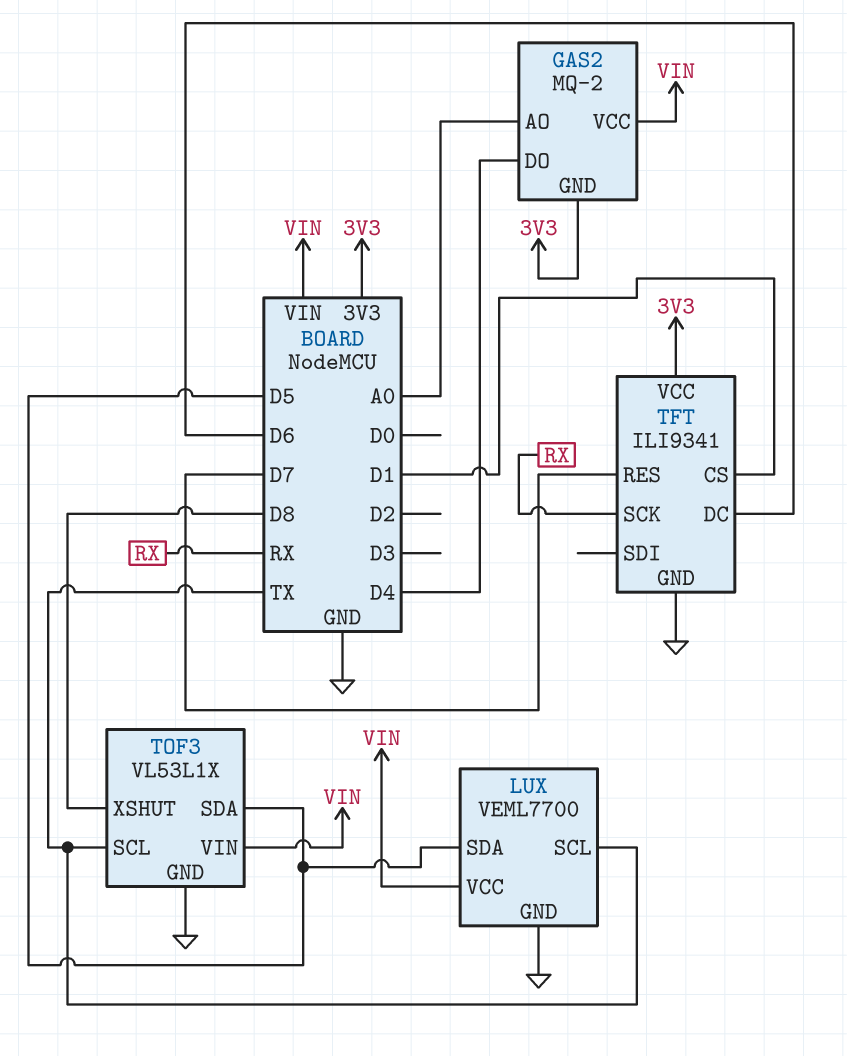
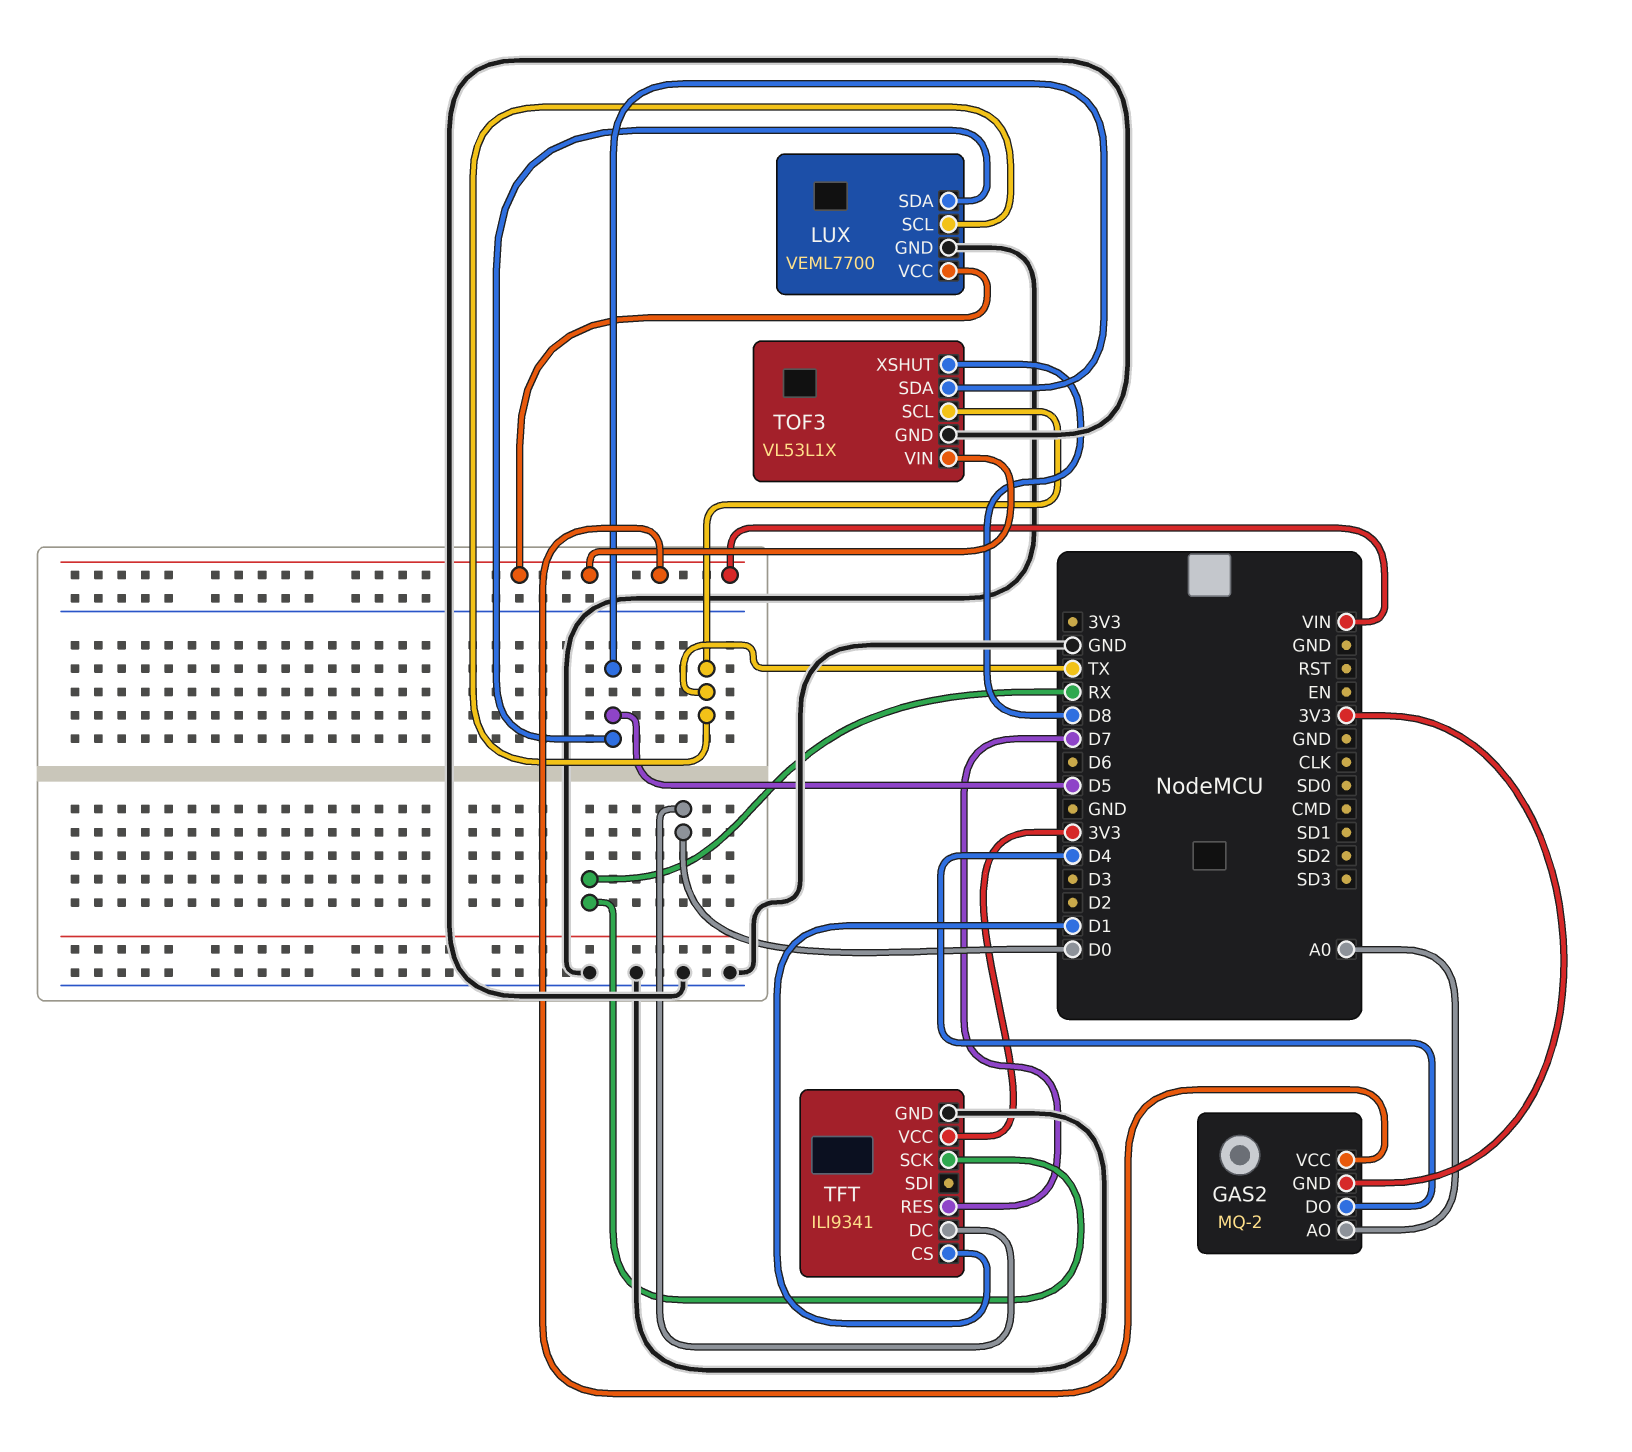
TFT pin DC: D6 -> D0

